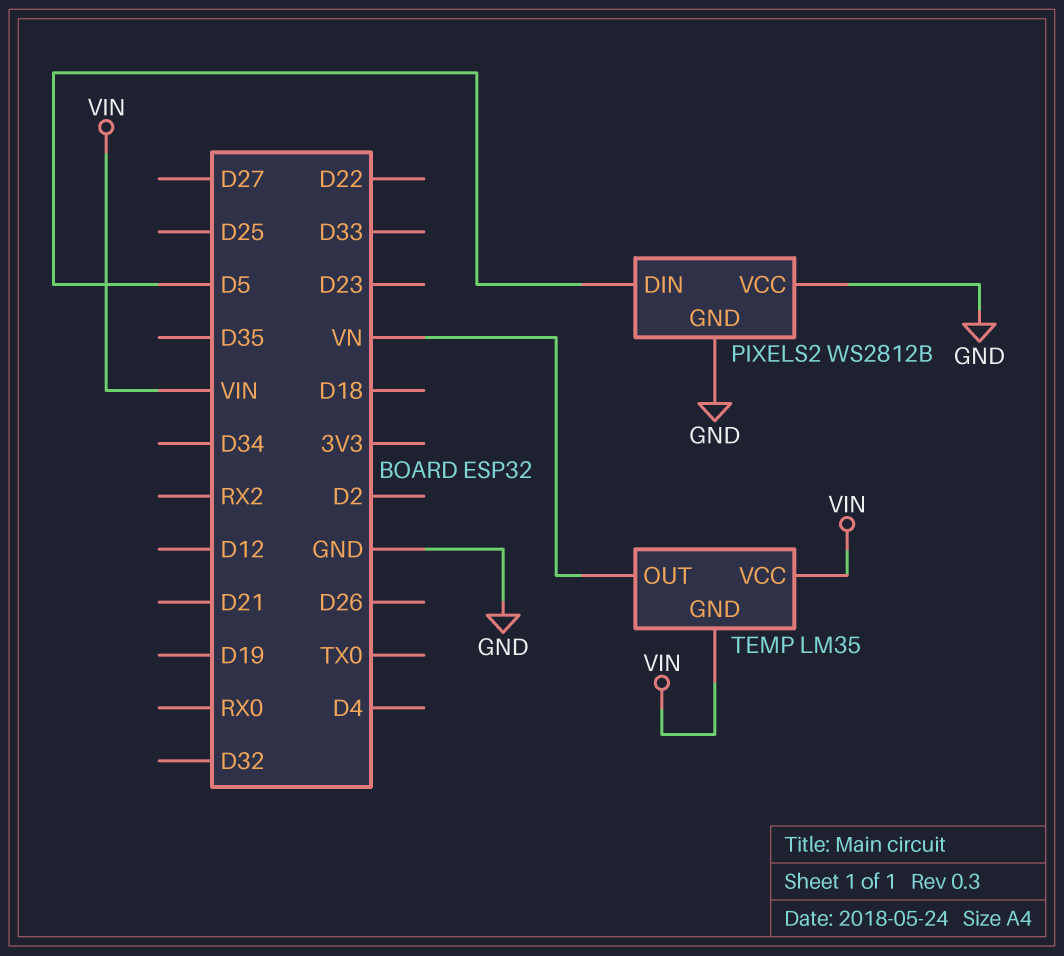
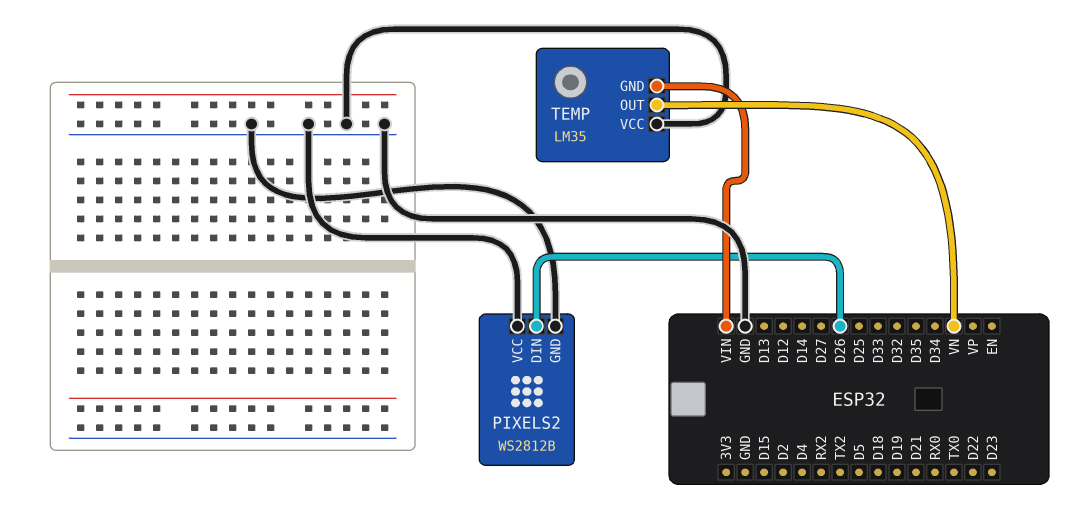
PIXELS2 pin DIN: D5 -> D26
TEMP pin VCC: VIN -> GND

